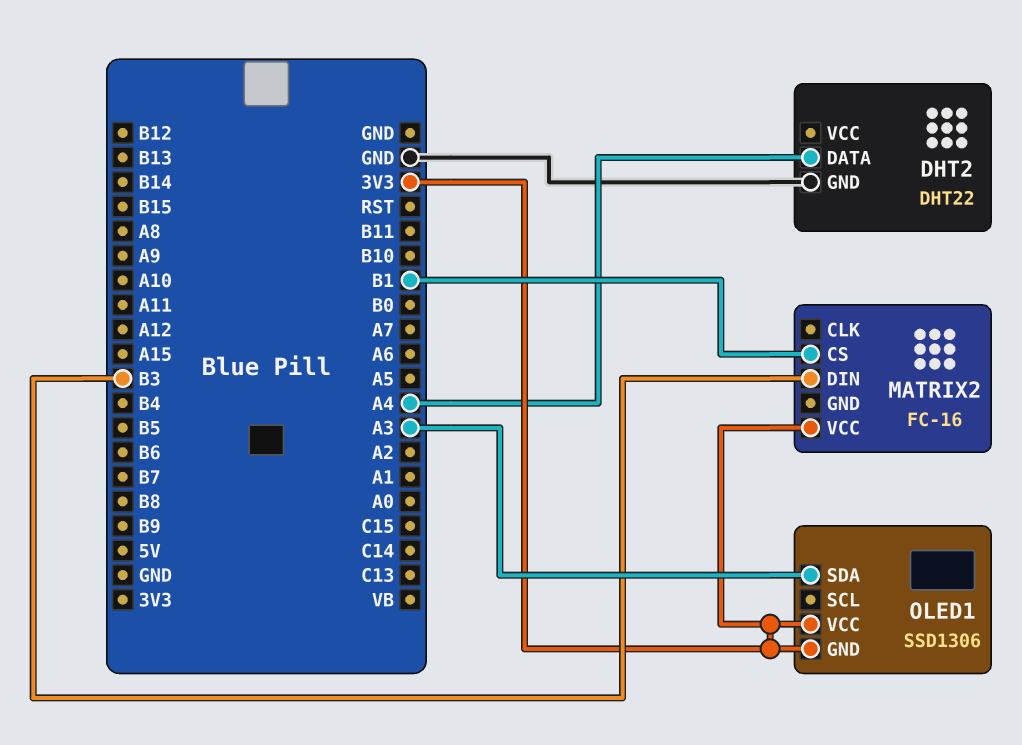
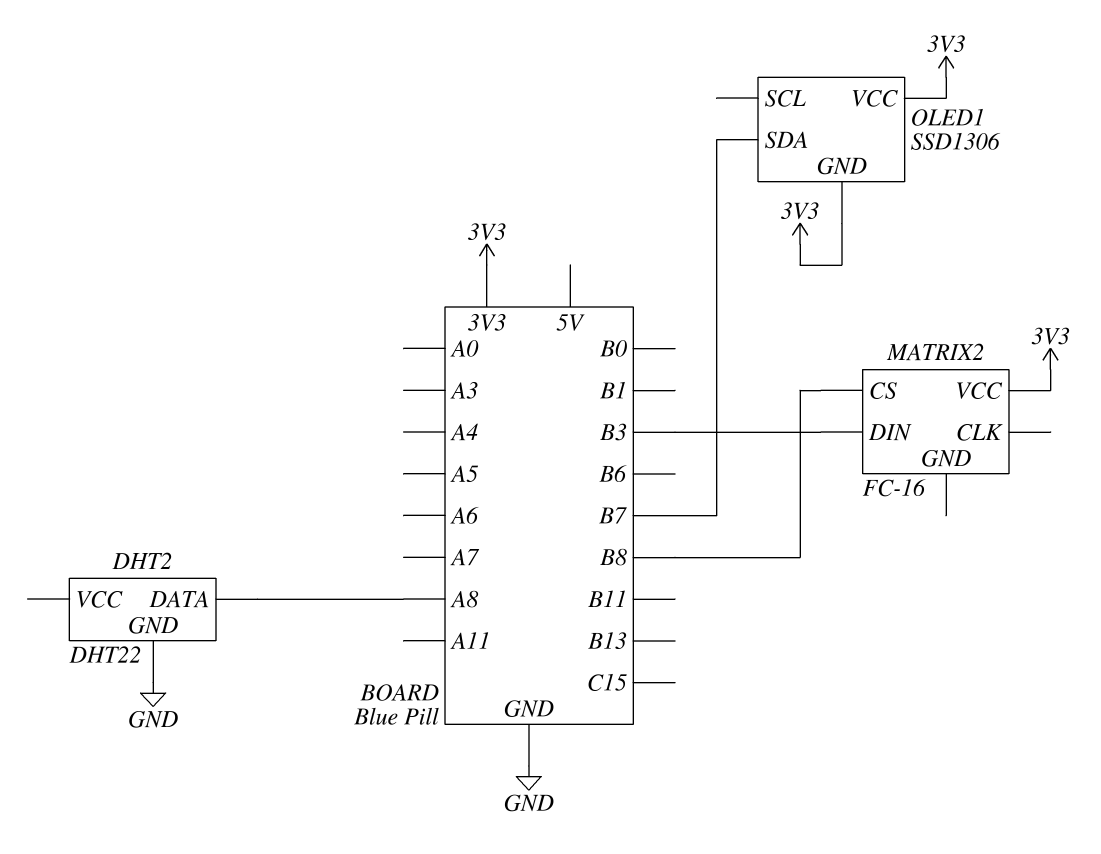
DHT2 pin DATA: A4 -> A8
MATRIX2 pin CS: B1 -> B8
OLED1 pin SDA: A3 -> B7

